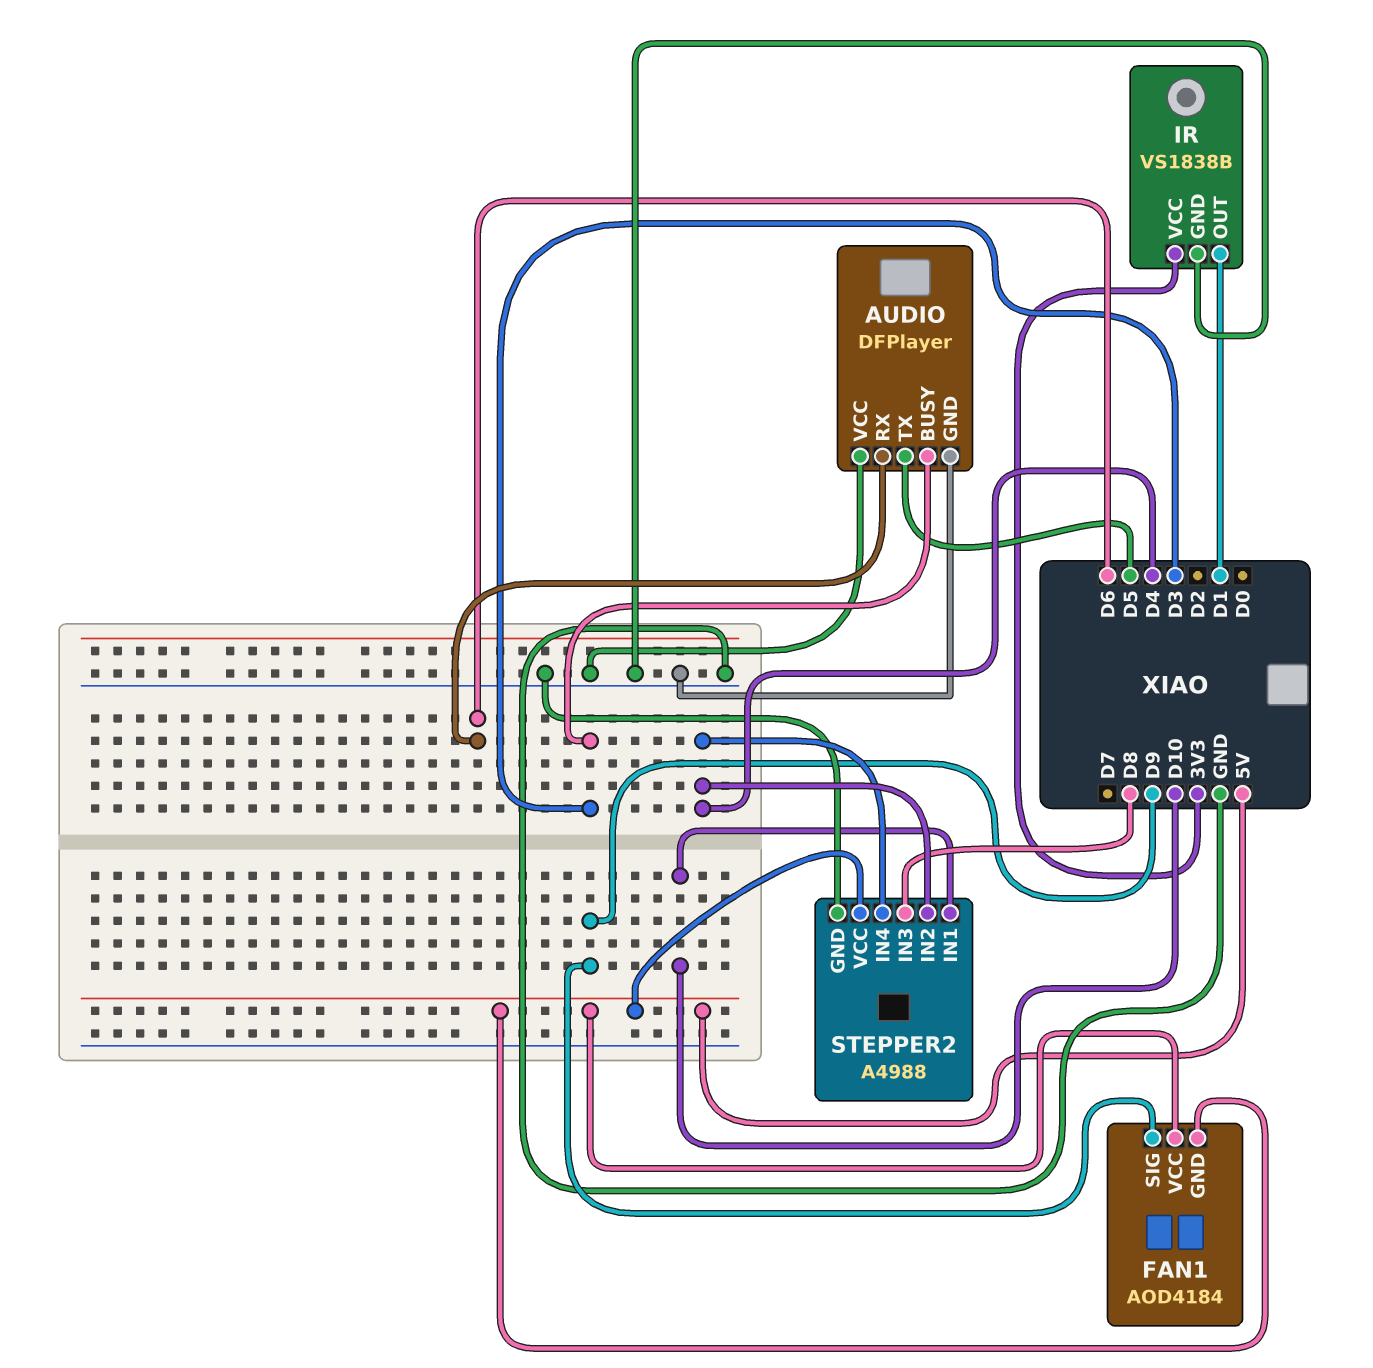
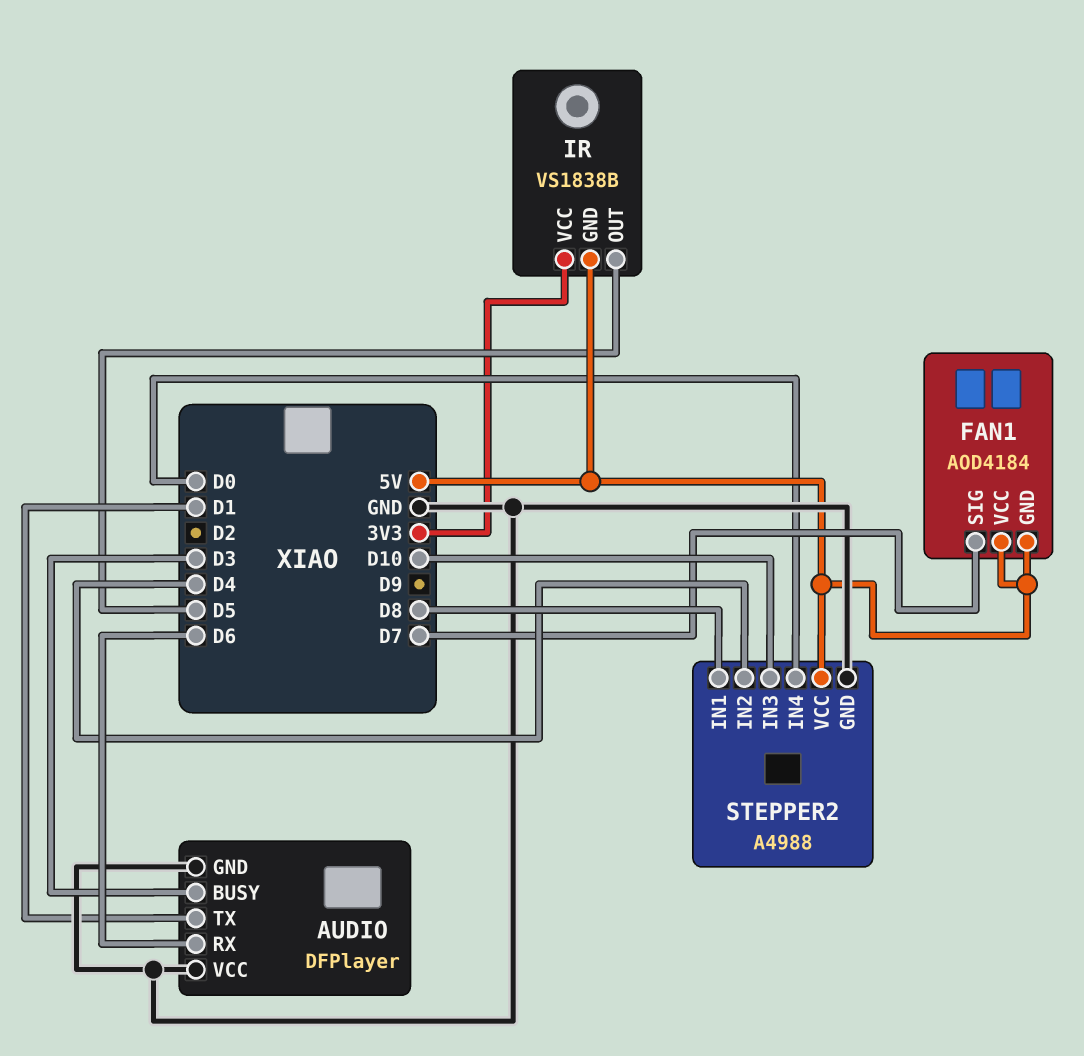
AUDIO pin TX: D5 -> D1
FAN1 pin SIG: D9 -> D7
IR pin GND: GND -> 5V
IR pin OUT: D1 -> D5
STEPPER2 pin IN1: D10 -> D8
STEPPER2 pin IN3: D8 -> D10
STEPPER2 pin IN4: D4 -> D0

